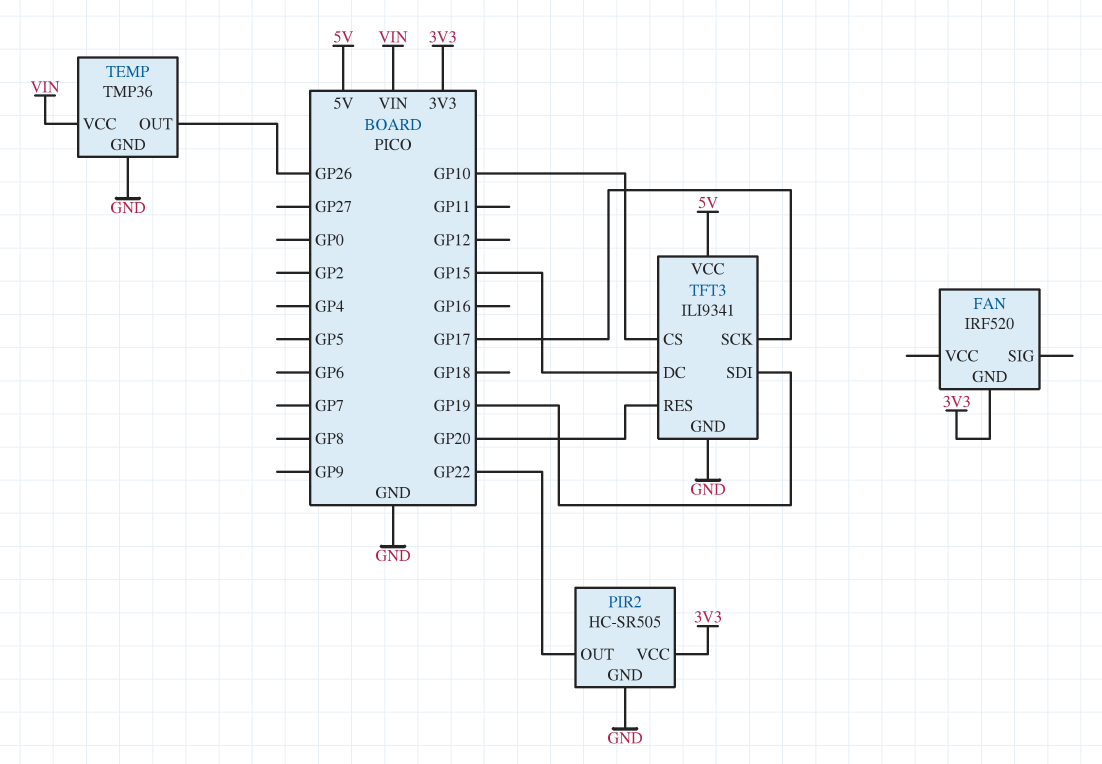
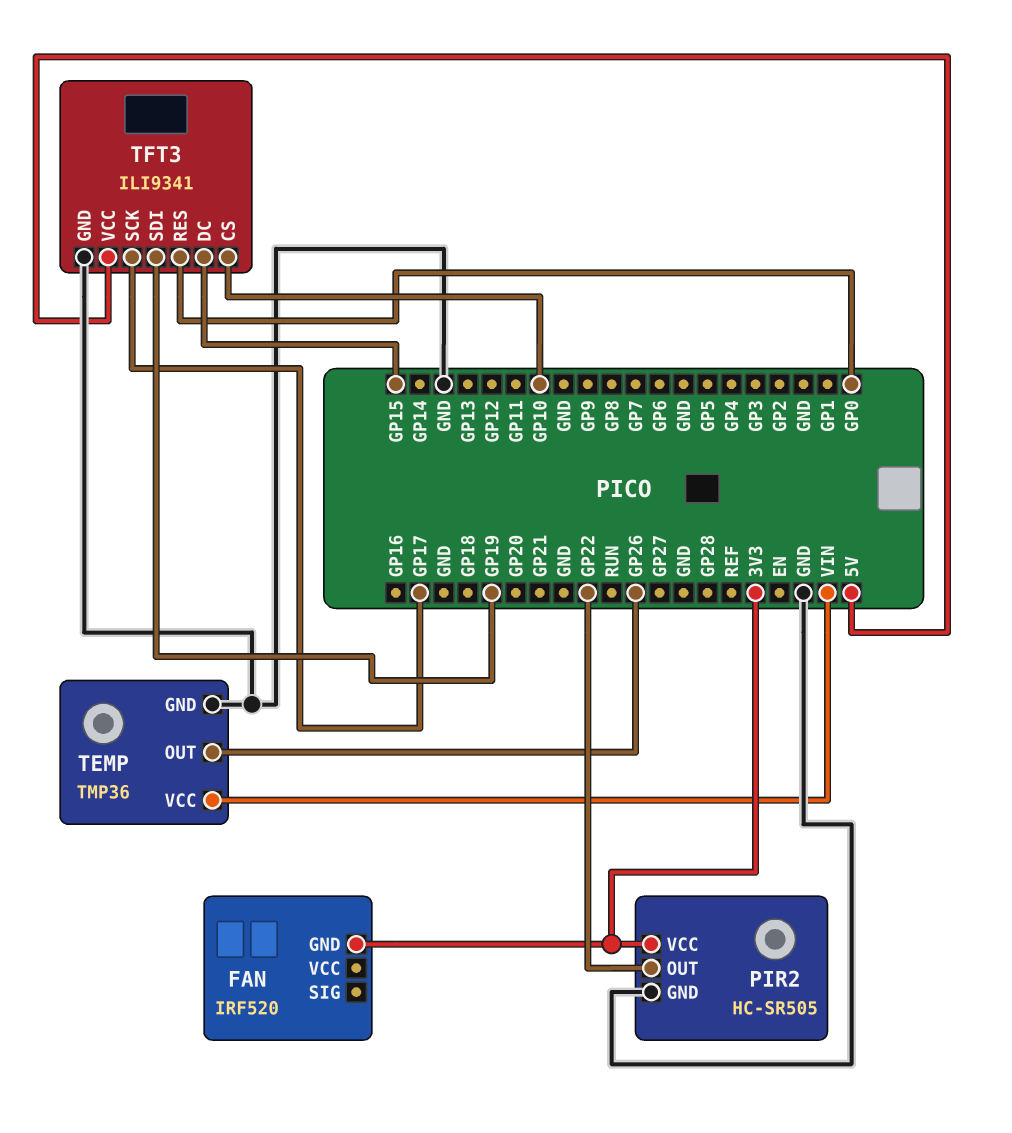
TFT3 pin RES: GP20 -> GP0

